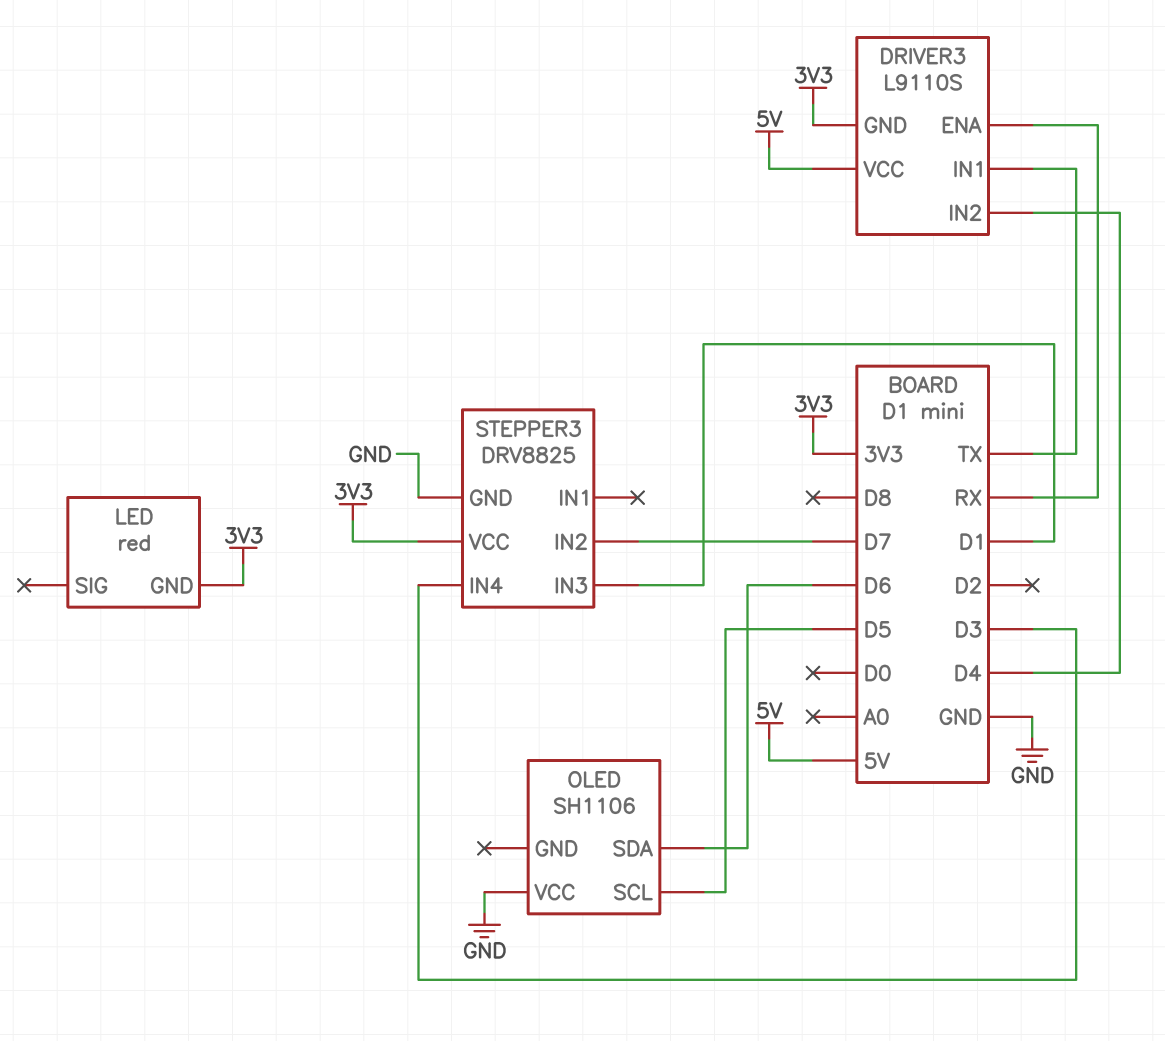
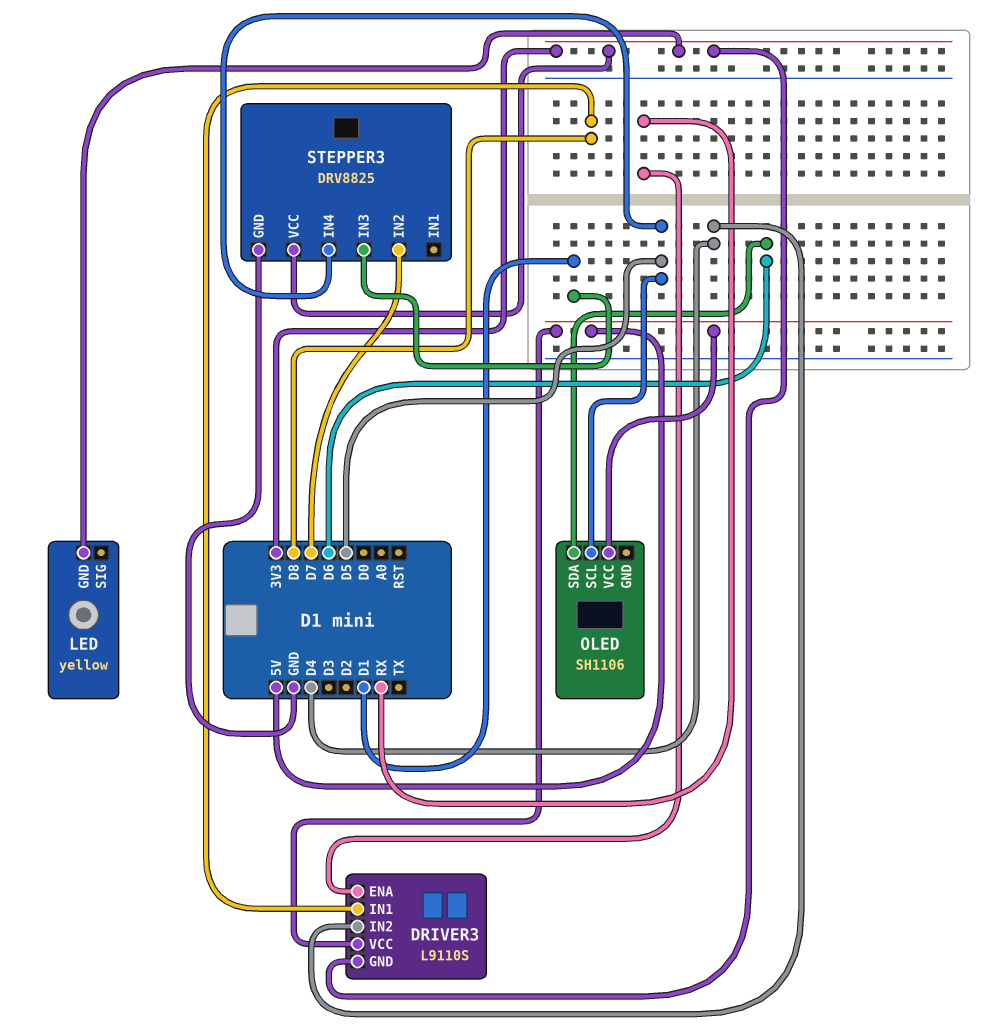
DRIVER3 pin IN1: TX -> D8
LED: red -> yellow
OLED pin VCC: GND -> 5V
STEPPER3 pin IN4: D3 -> D5

